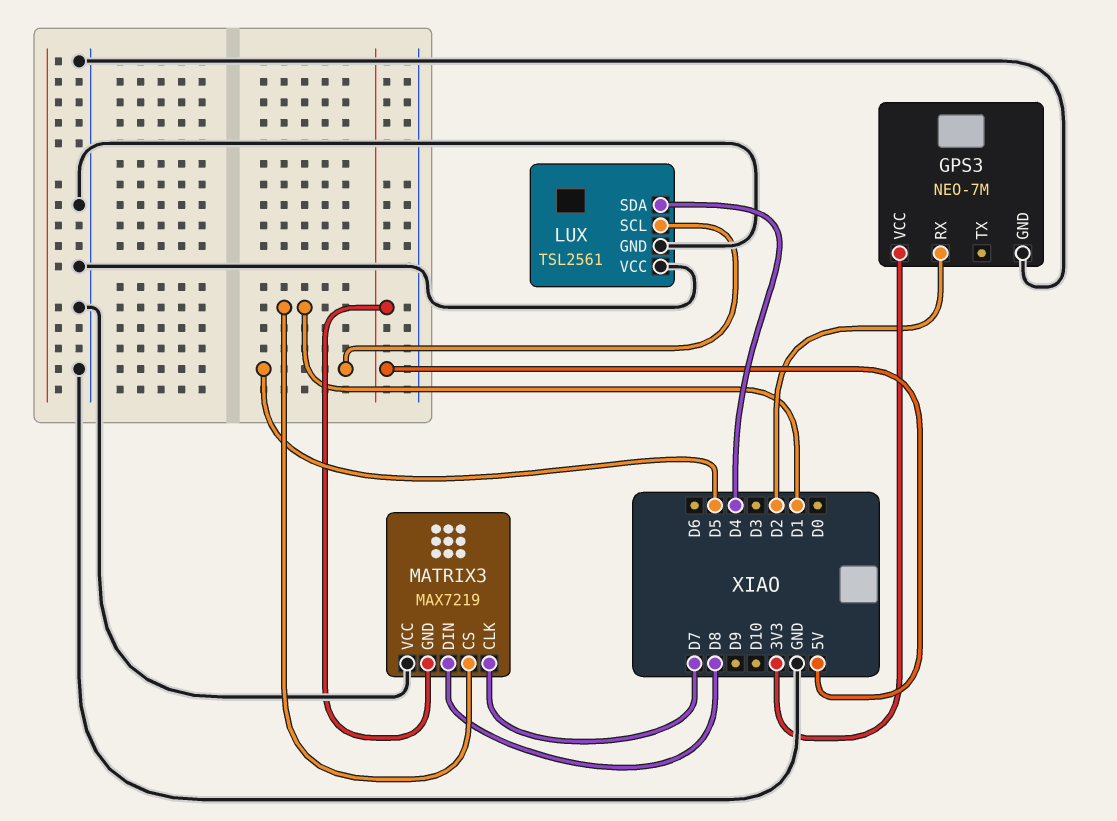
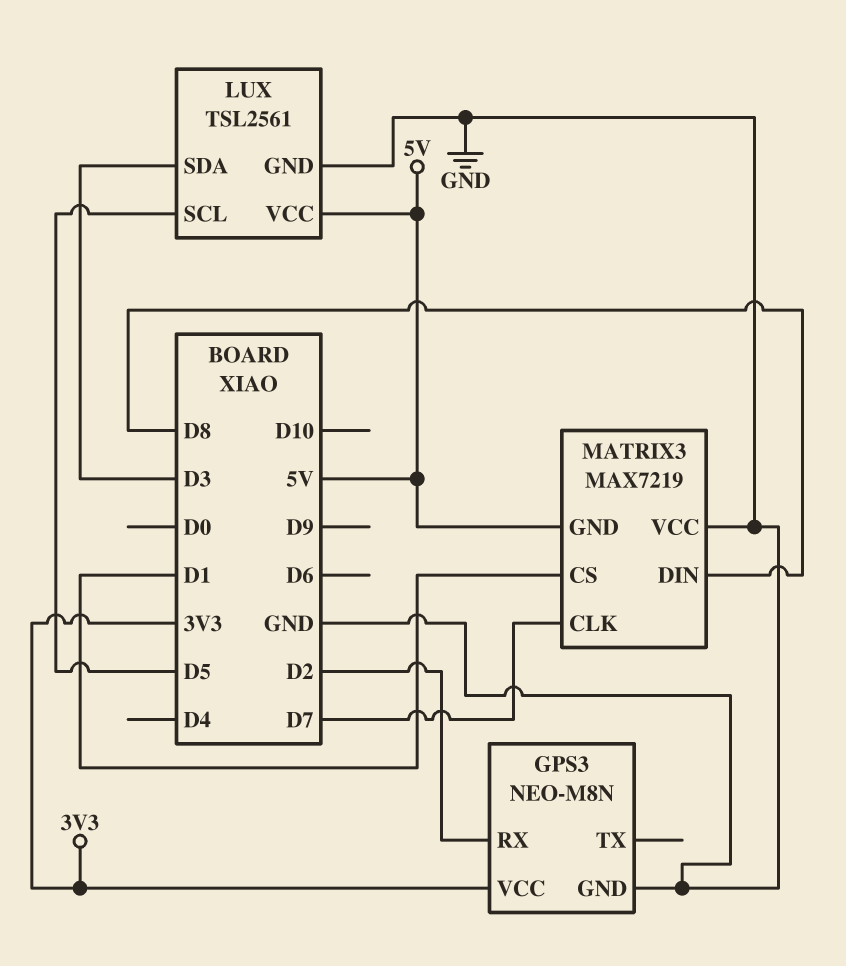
GPS3: NEO-7M -> NEO-M8N
LUX pin SDA: D4 -> D3
LUX pin VCC: GND -> 5V

